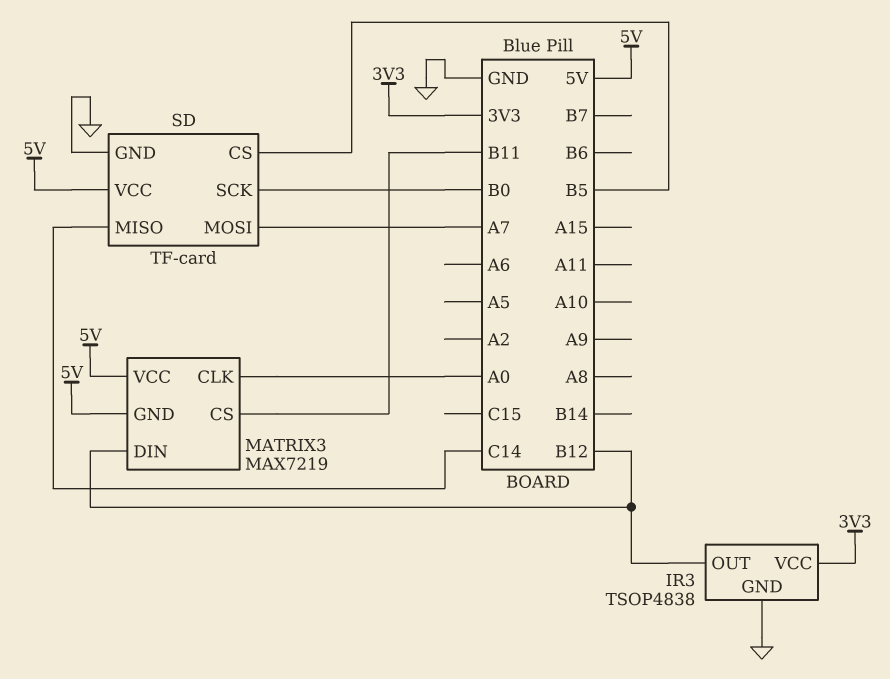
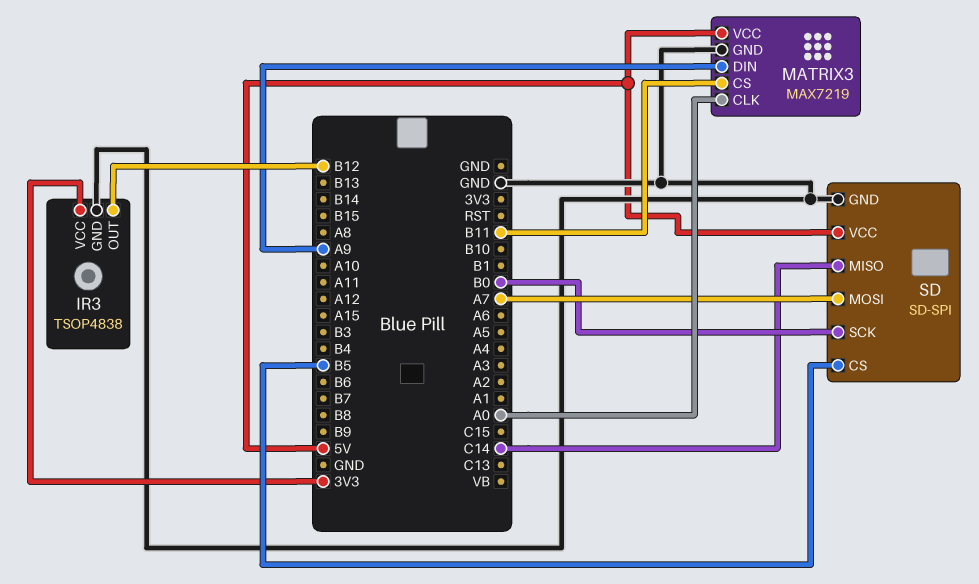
MATRIX3 pin DIN: B12 -> A9
MATRIX3 pin GND: 5V -> GND
SD: TF-card -> SD-SPI

